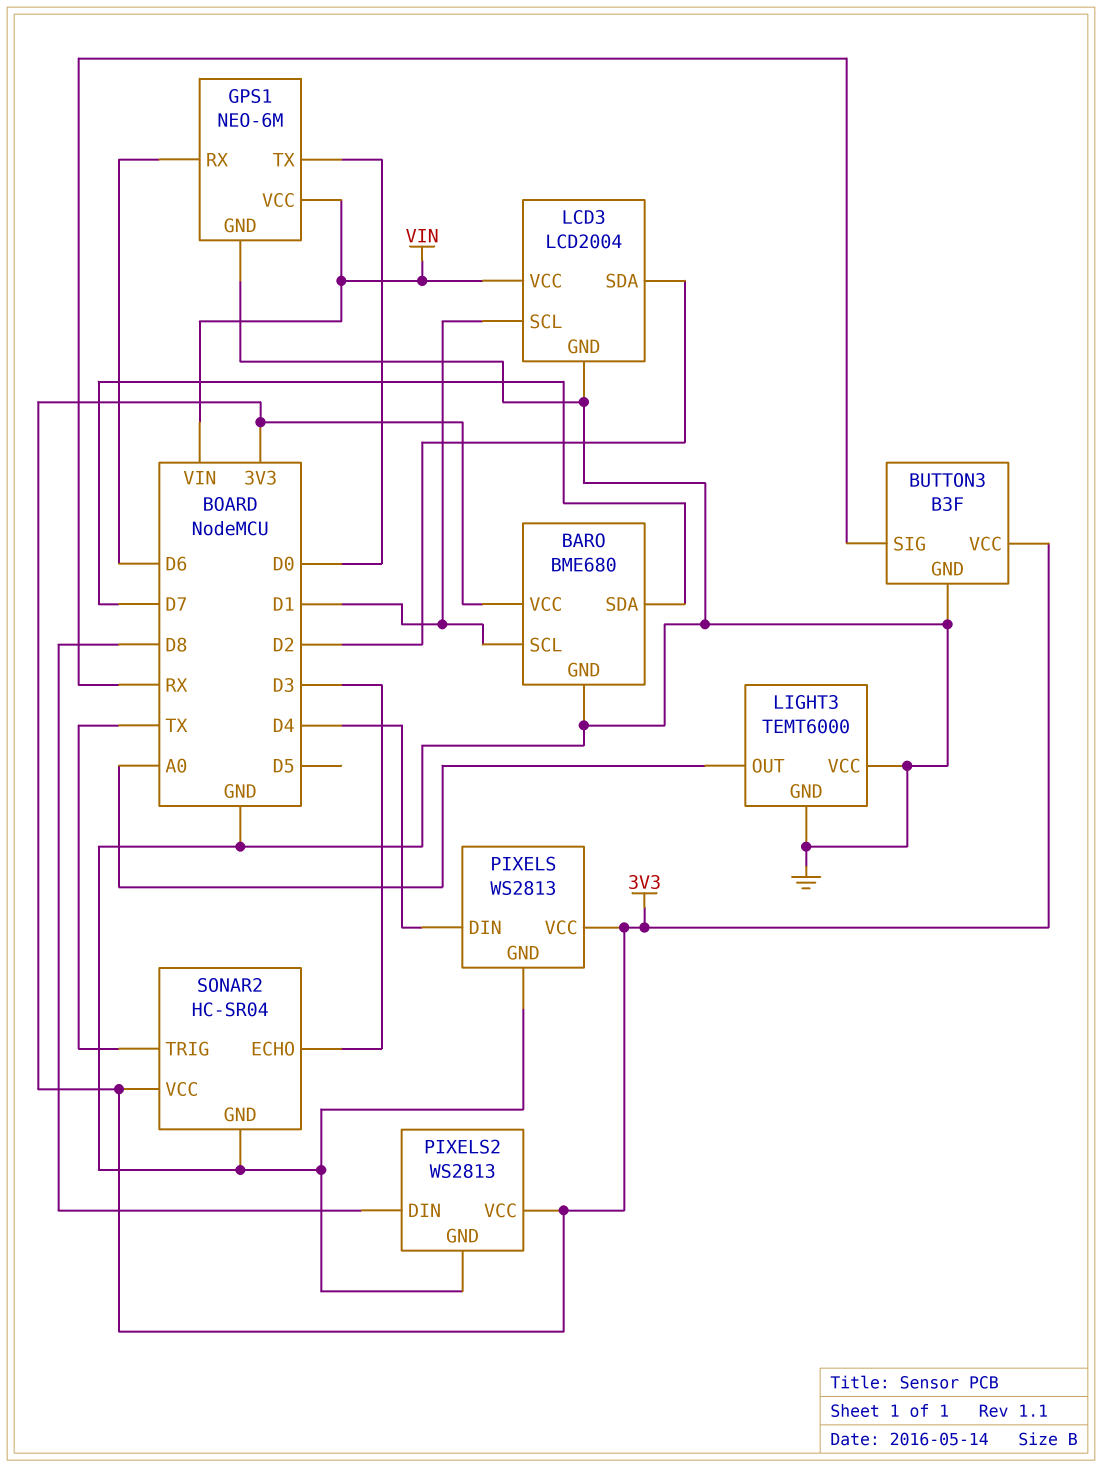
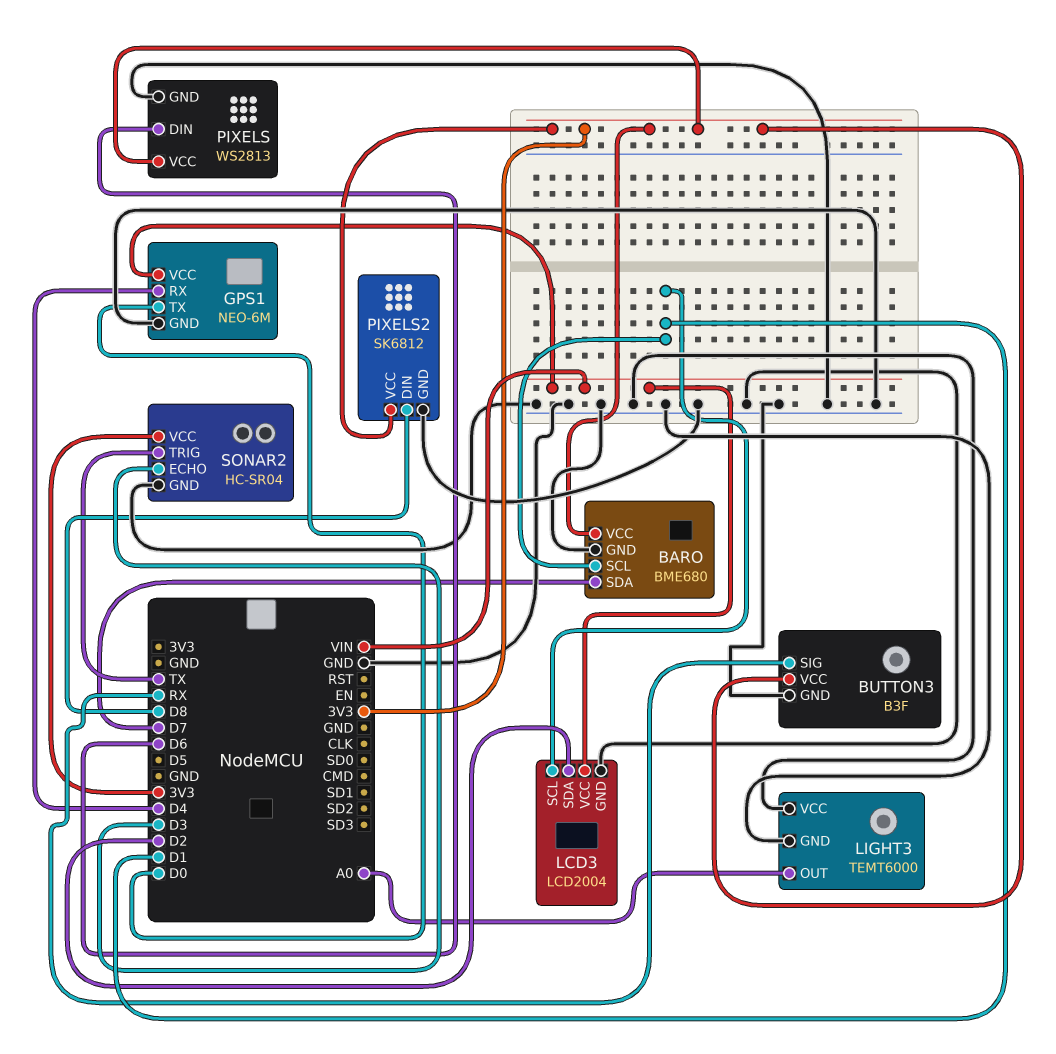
GPS1 pin RX: D6 -> D4
PIXELS pin DIN: D4 -> D6
PIXELS2: WS2813 -> SK6812

